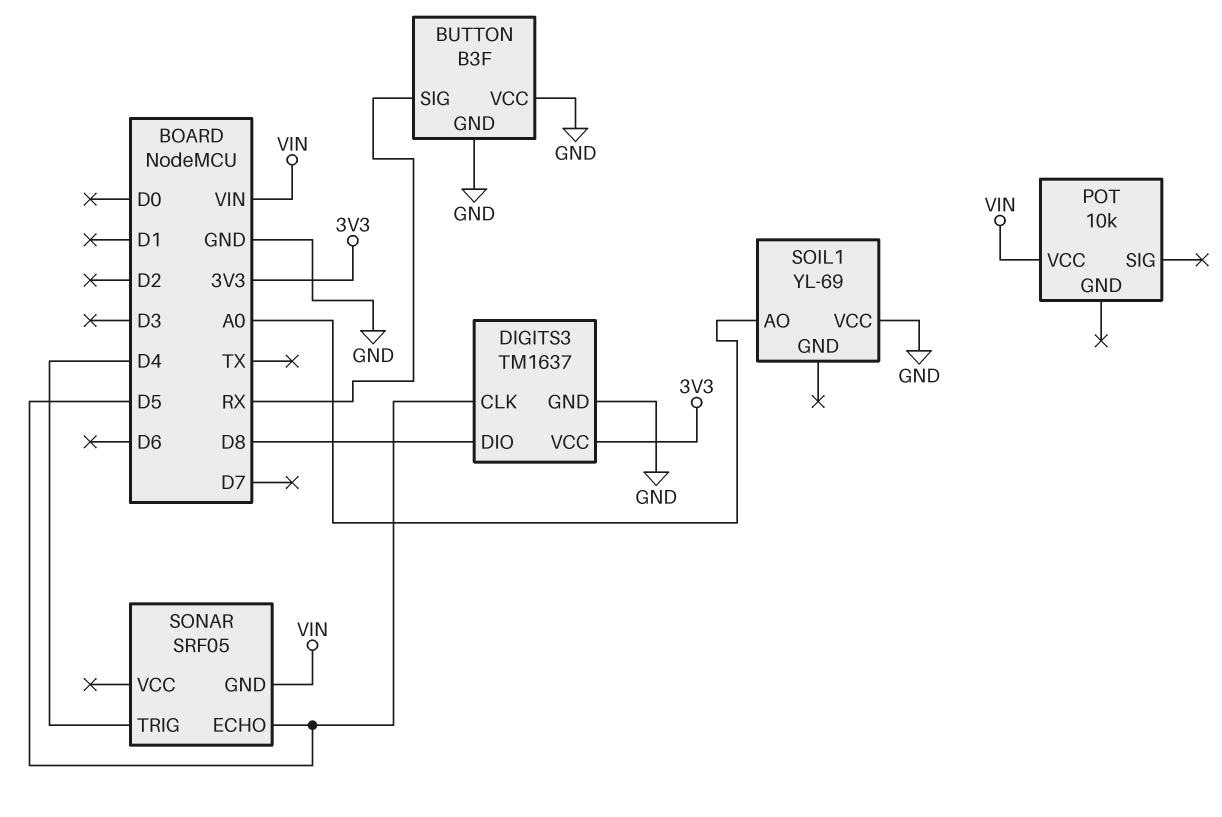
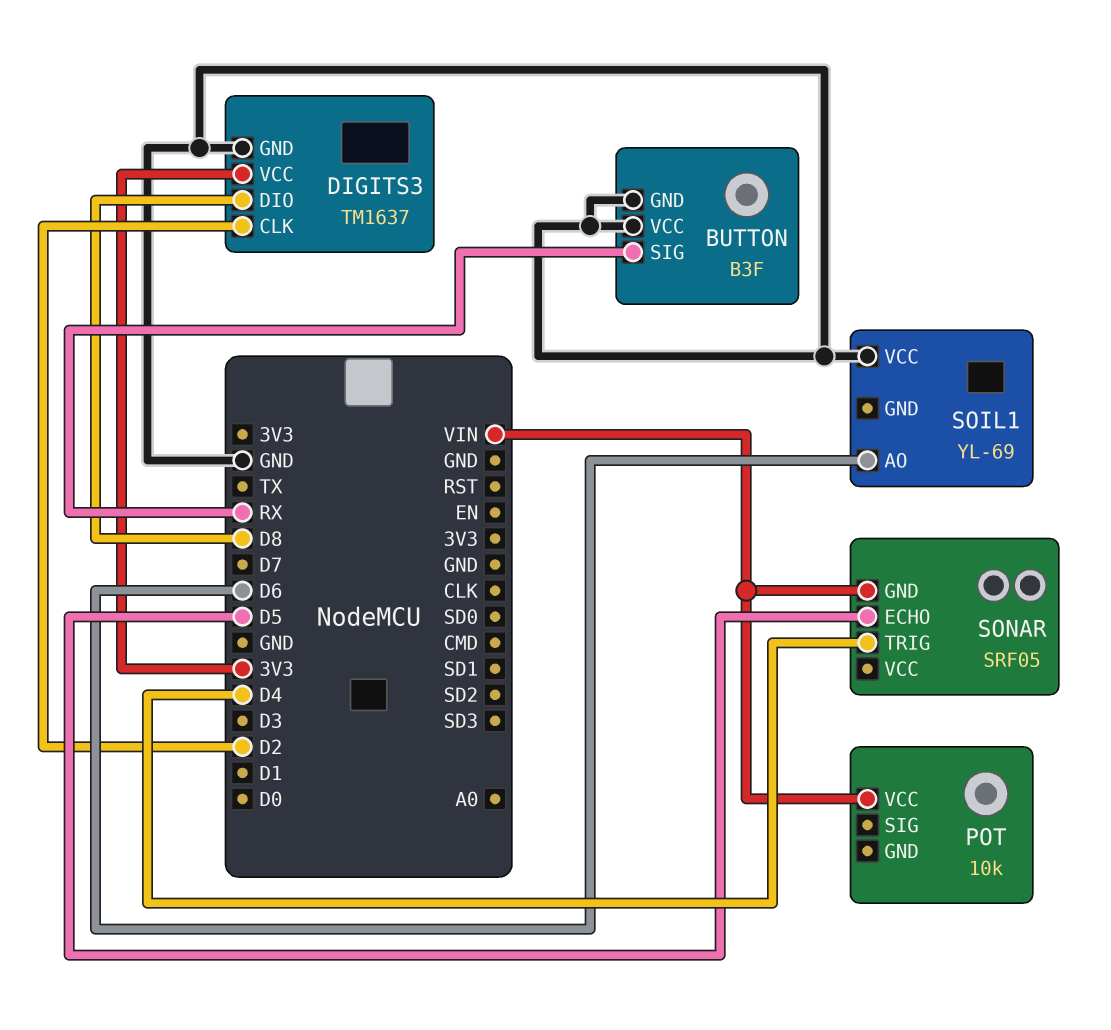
DIGITS3 pin CLK: D5 -> D2
SOIL1 pin AO: A0 -> D6

